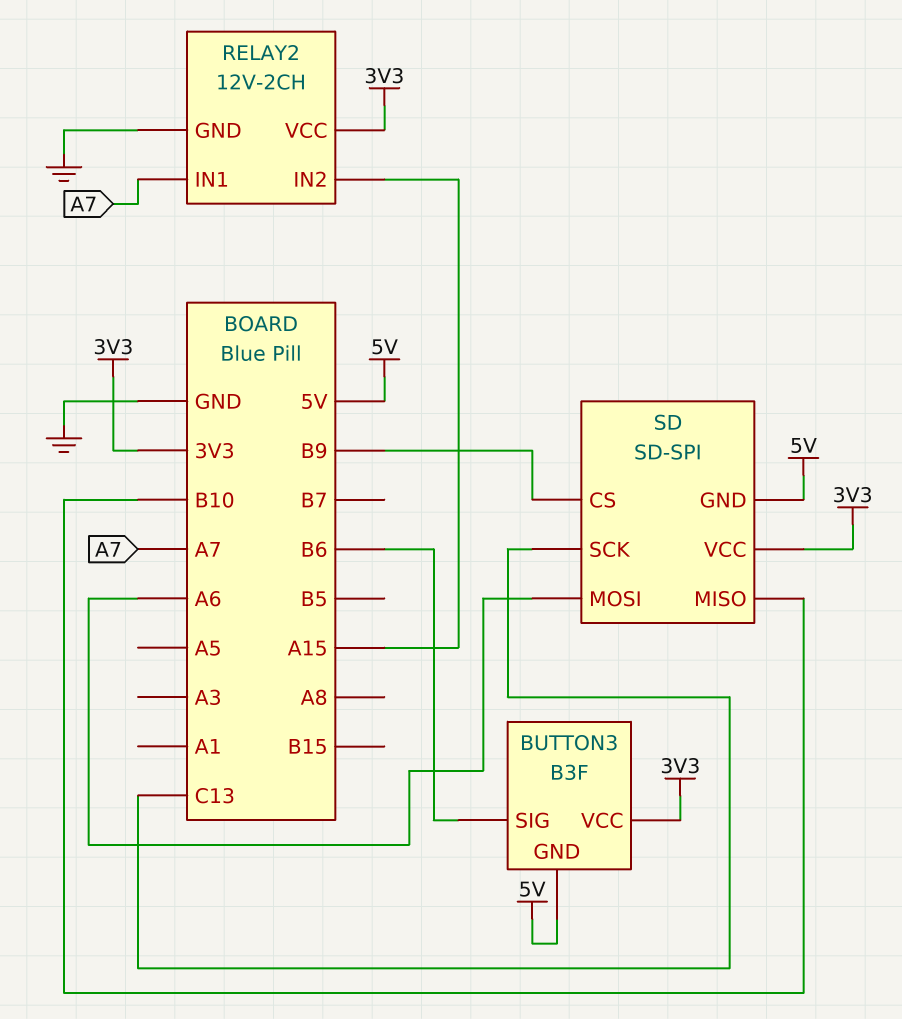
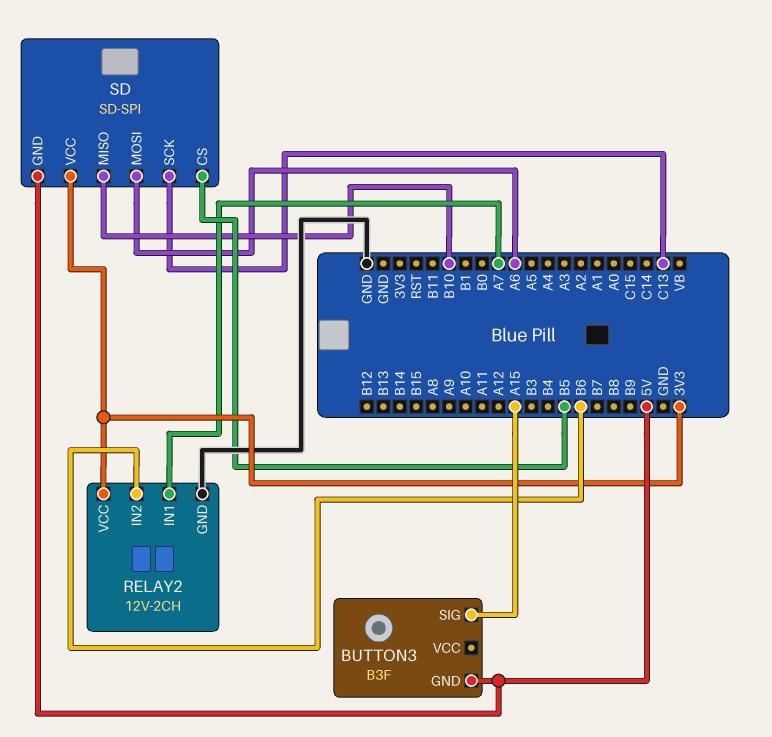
BUTTON3 pin SIG: B6 -> A15
BUTTON3 pin VCC: 3V3 -> none
RELAY2 pin IN2: A15 -> B6
SD pin CS: B9 -> B5

